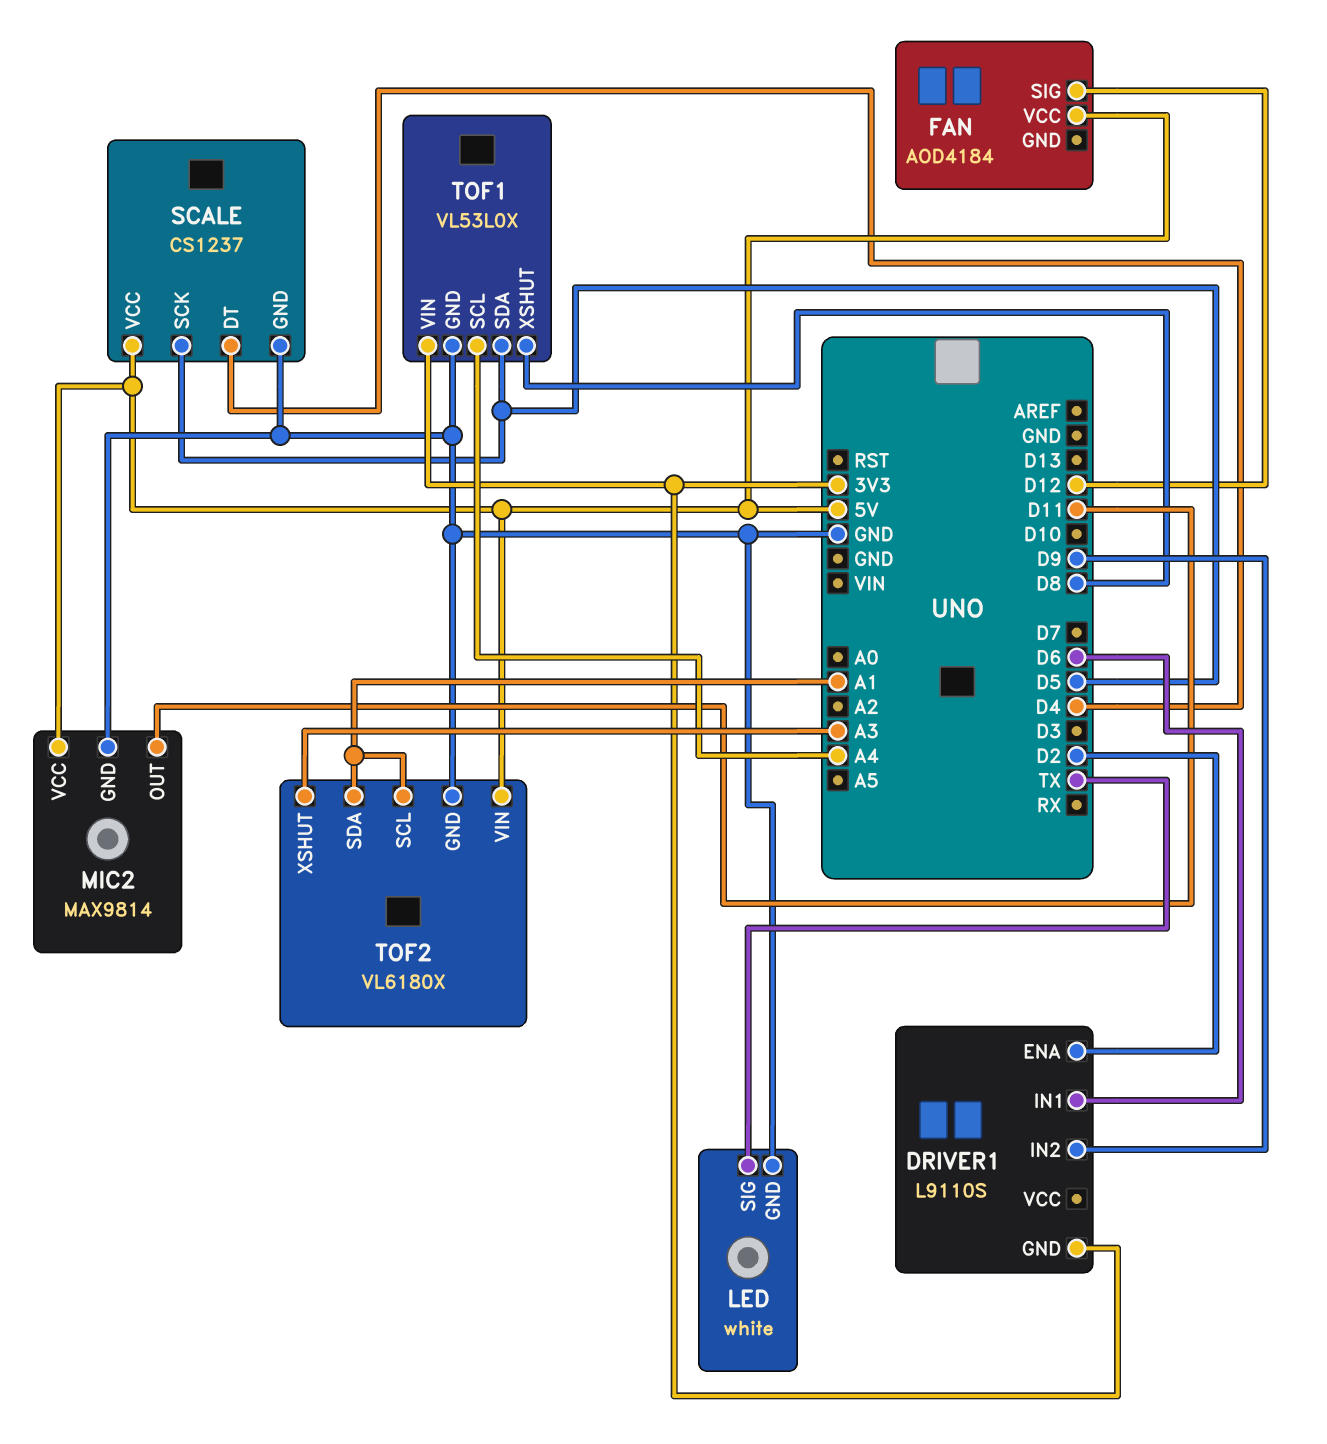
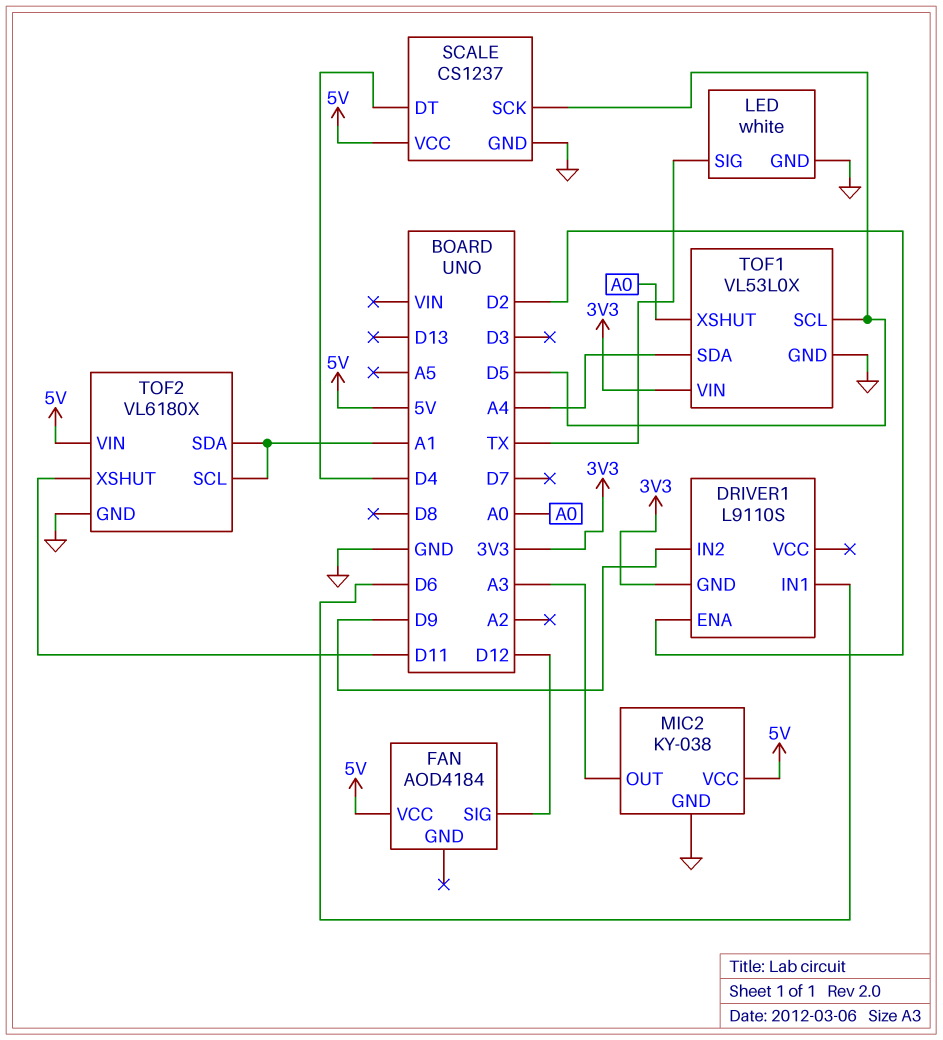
MIC2: MAX9814 -> KY-038
MIC2 pin OUT: D11 -> A3
TOF1 pin SCL: A4 -> D5
TOF1 pin SDA: D5 -> A4
TOF1 pin XSHUT: D8 -> A0
TOF2 pin XSHUT: A3 -> D11

